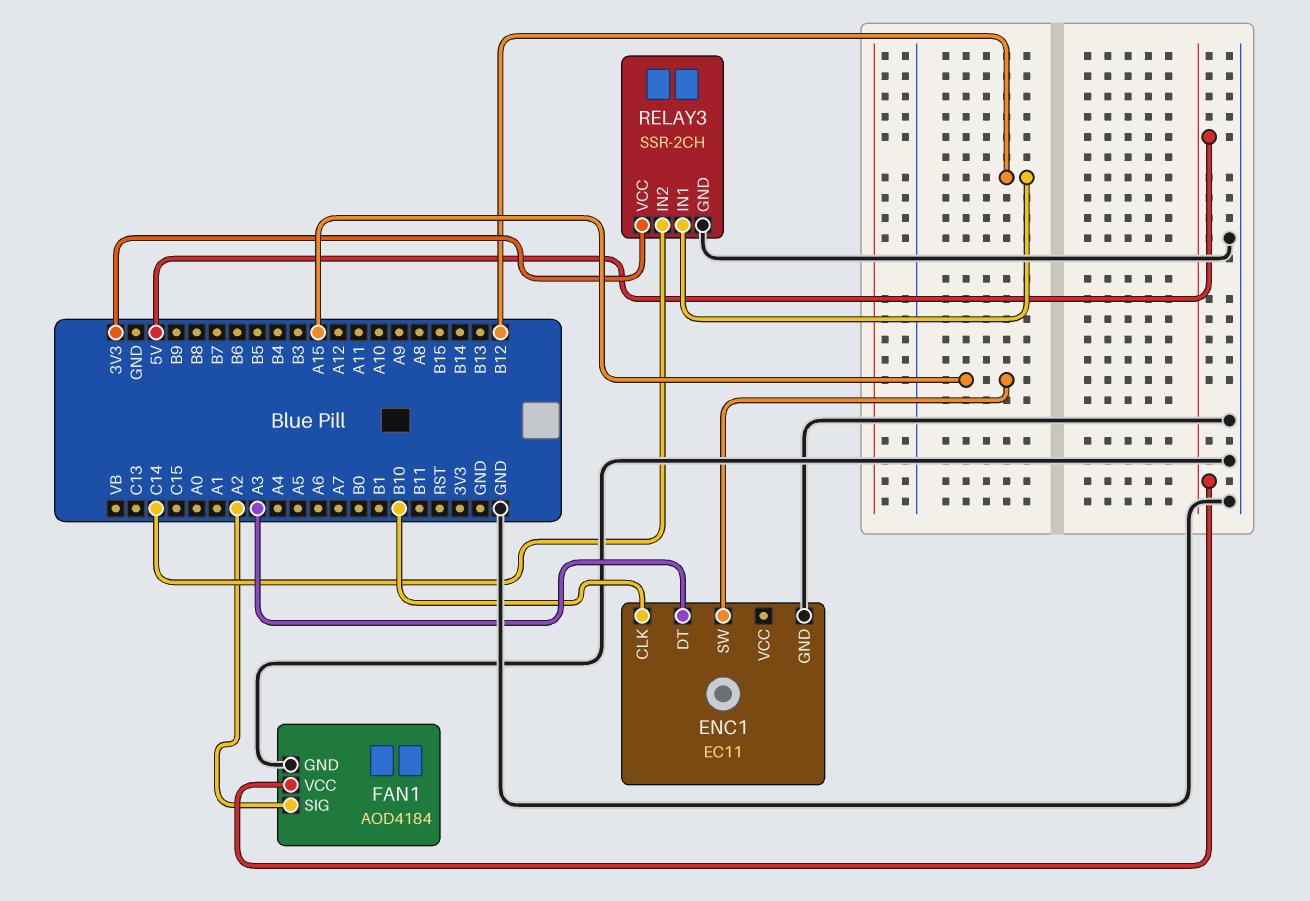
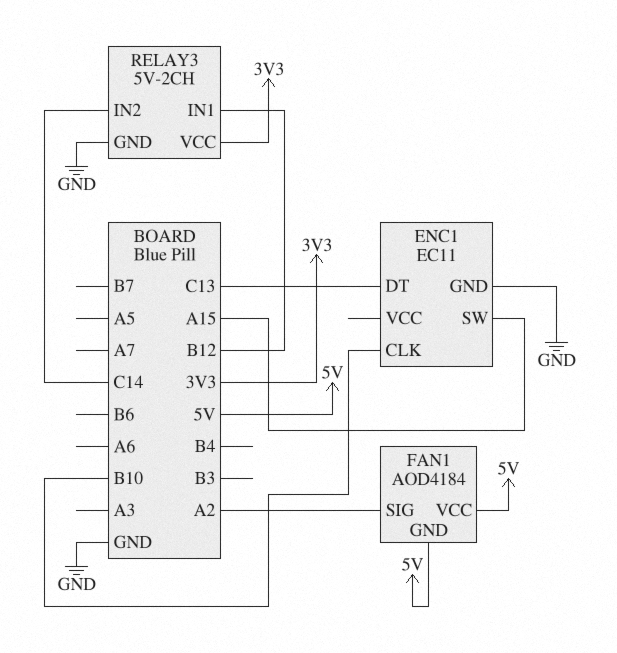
ENC1 pin DT: A3 -> C13
FAN1 pin GND: GND -> 5V
RELAY3: SSR-2CH -> 5V-2CH

